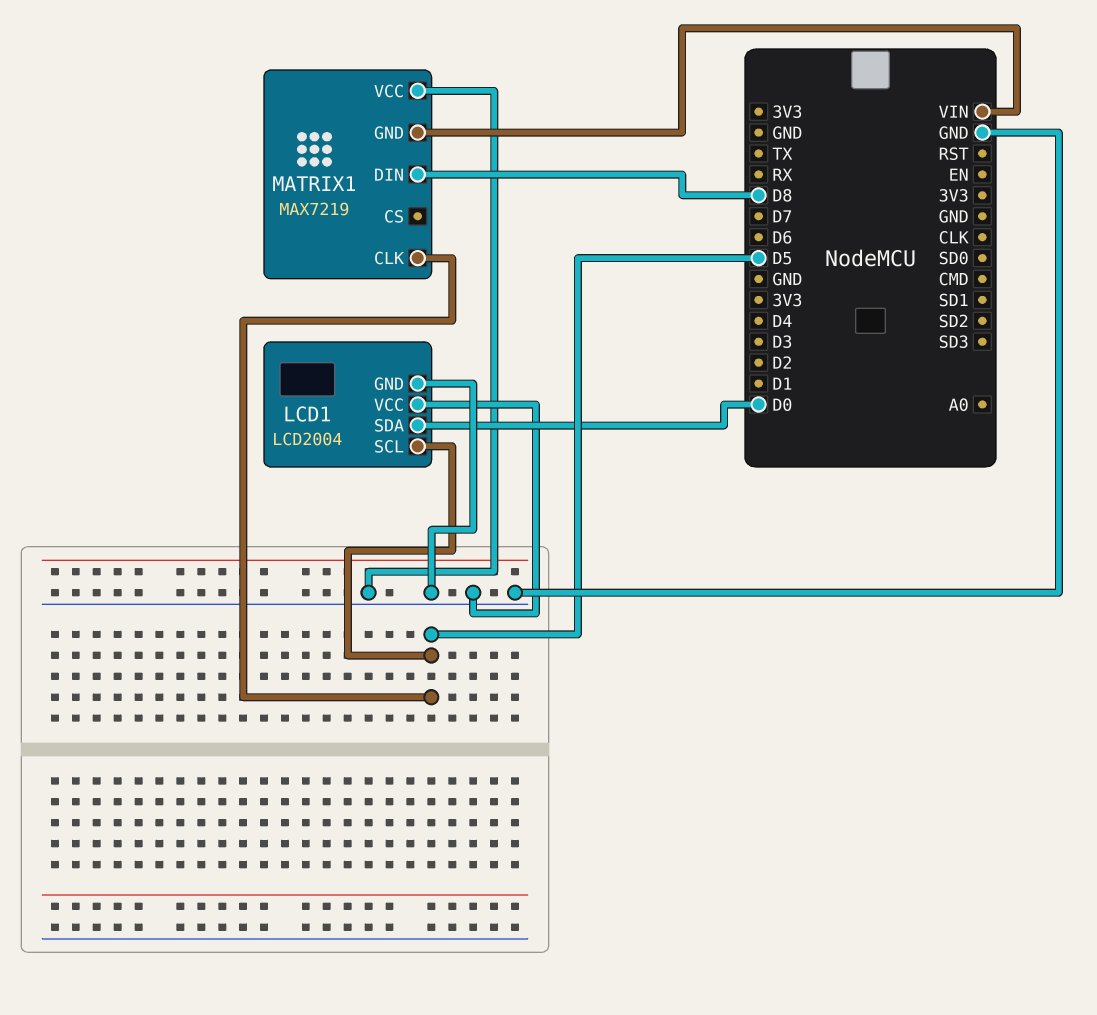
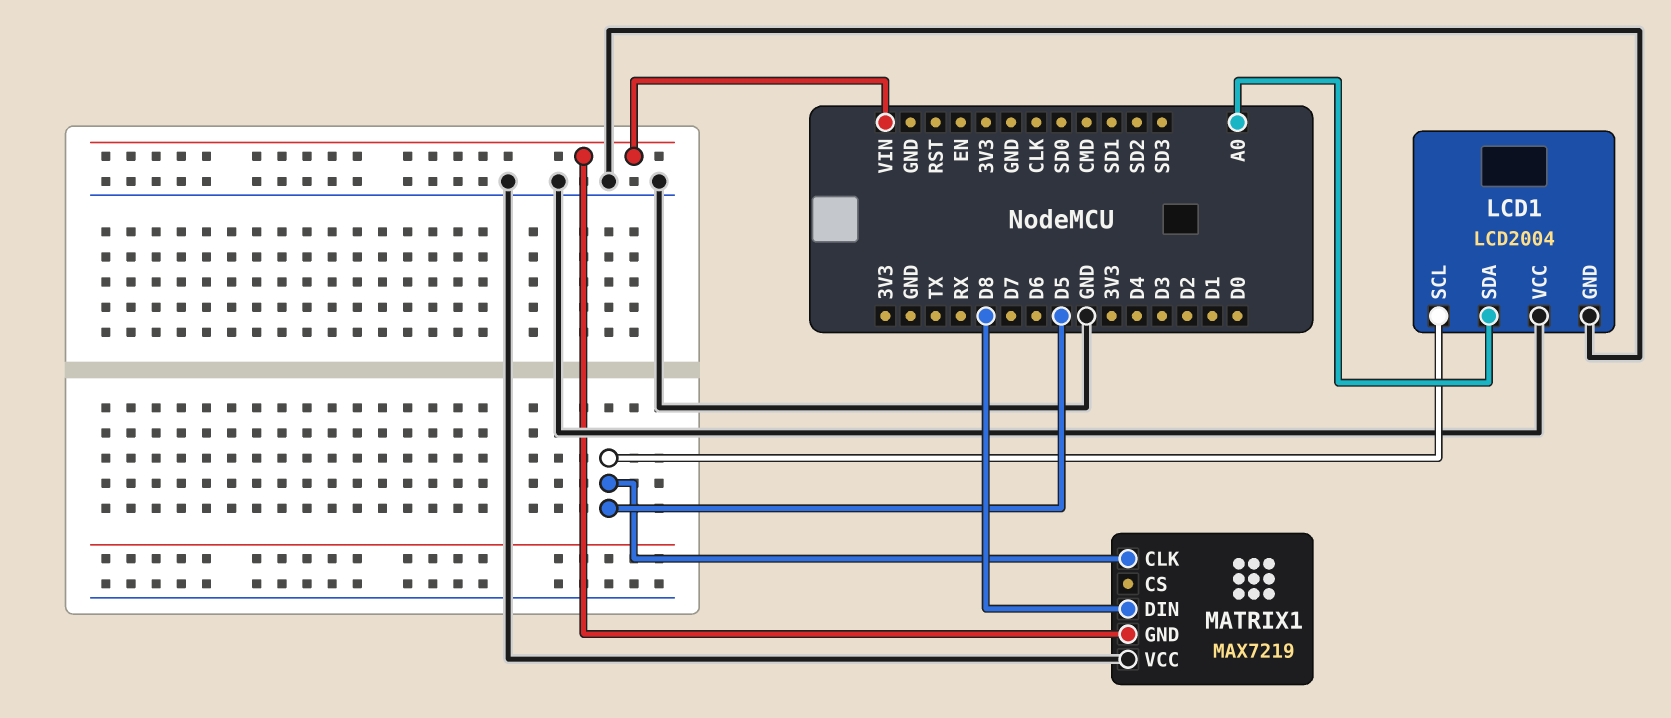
LCD1 pin SDA: D0 -> A0

